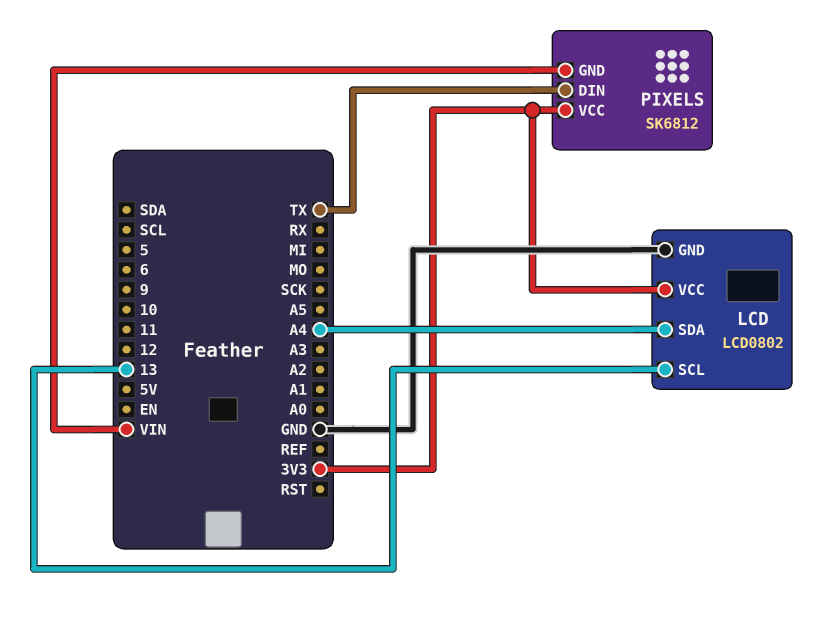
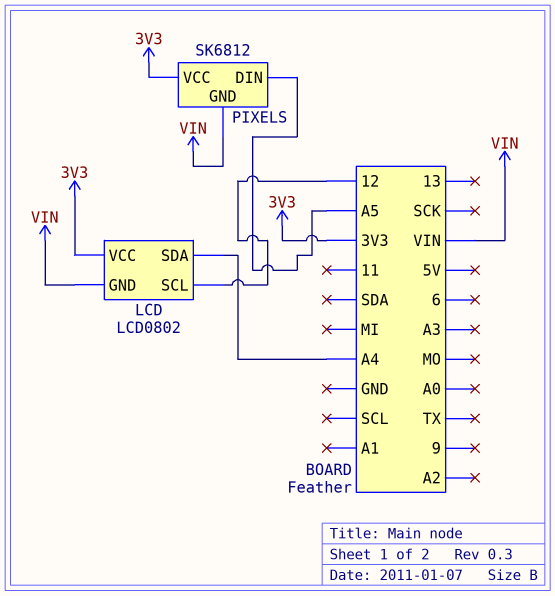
LCD pin GND: GND -> VIN
LCD pin SCL: 13 -> 12
PIXELS pin DIN: TX -> A5

